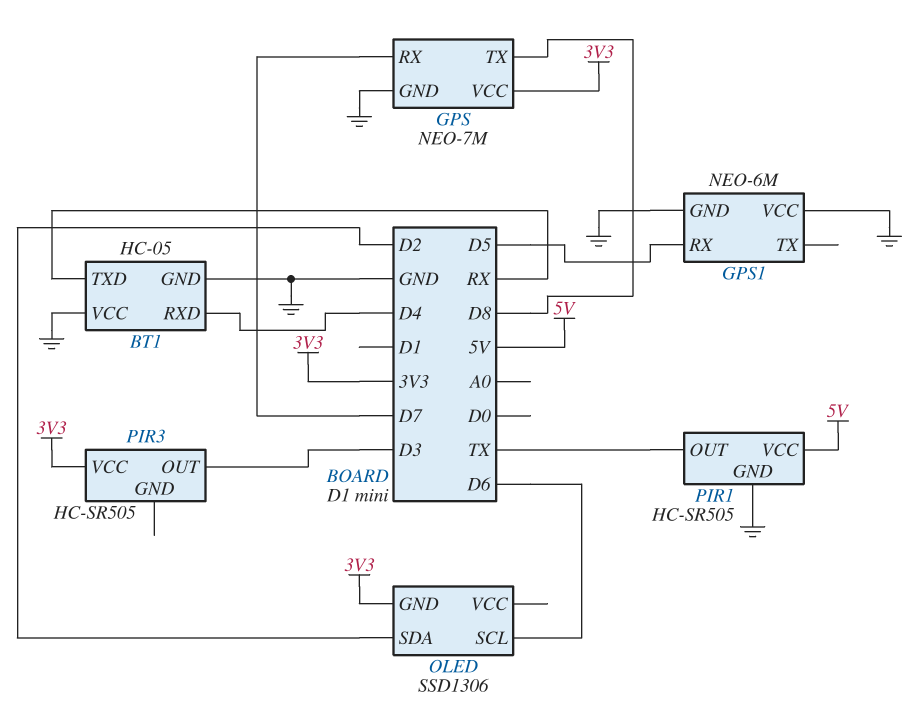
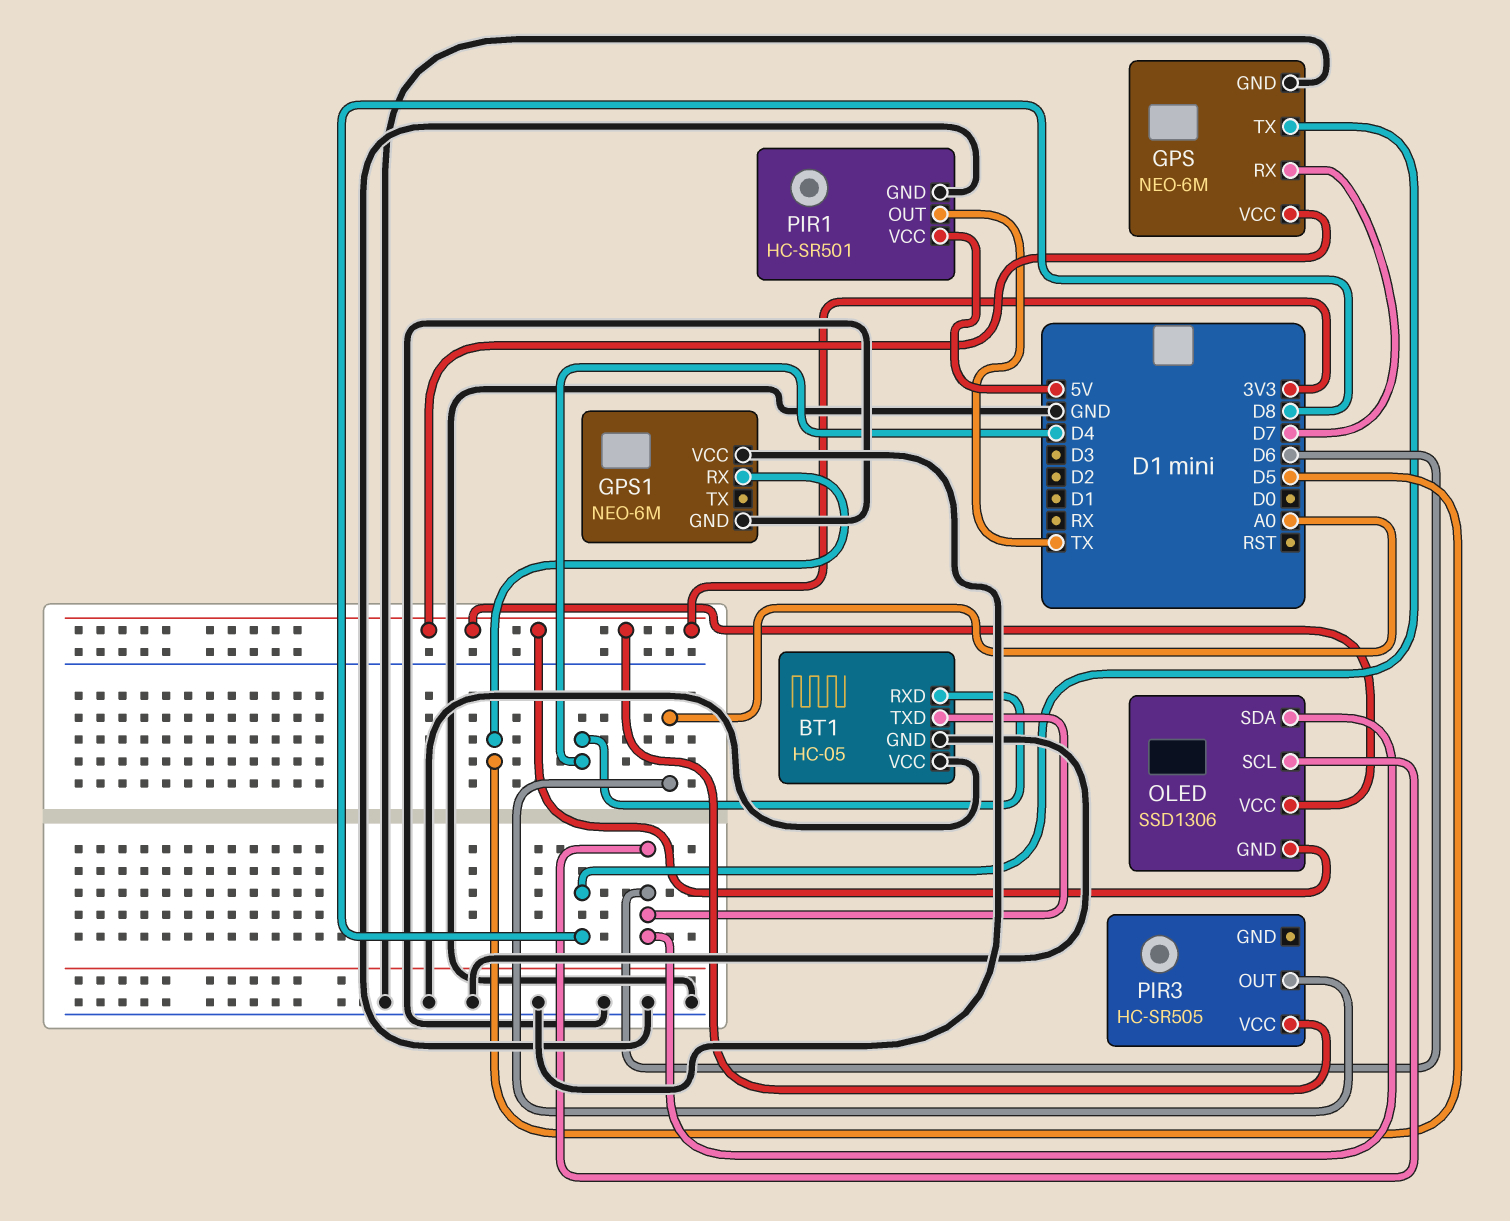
BT1 pin TXD: RX -> D6
GPS: NEO-7M -> NEO-6M
OLED pin SDA: D2 -> D6
OLED pin VCC: none -> 3V3
PIR1: HC-SR505 -> HC-SR501
PIR3 pin OUT: D3 -> A0

